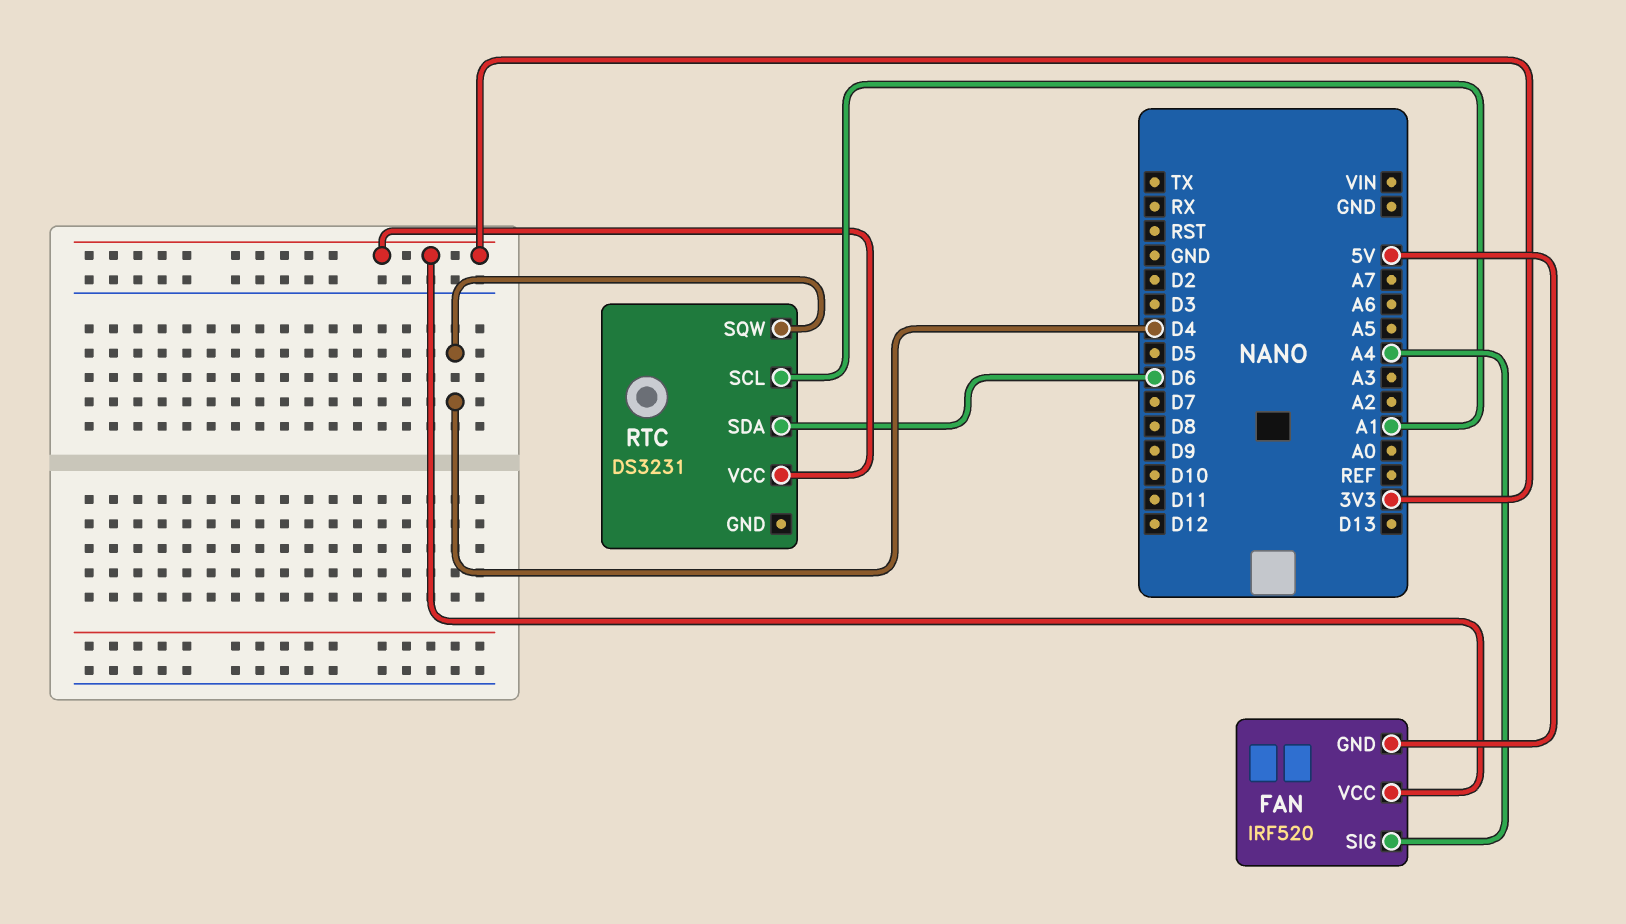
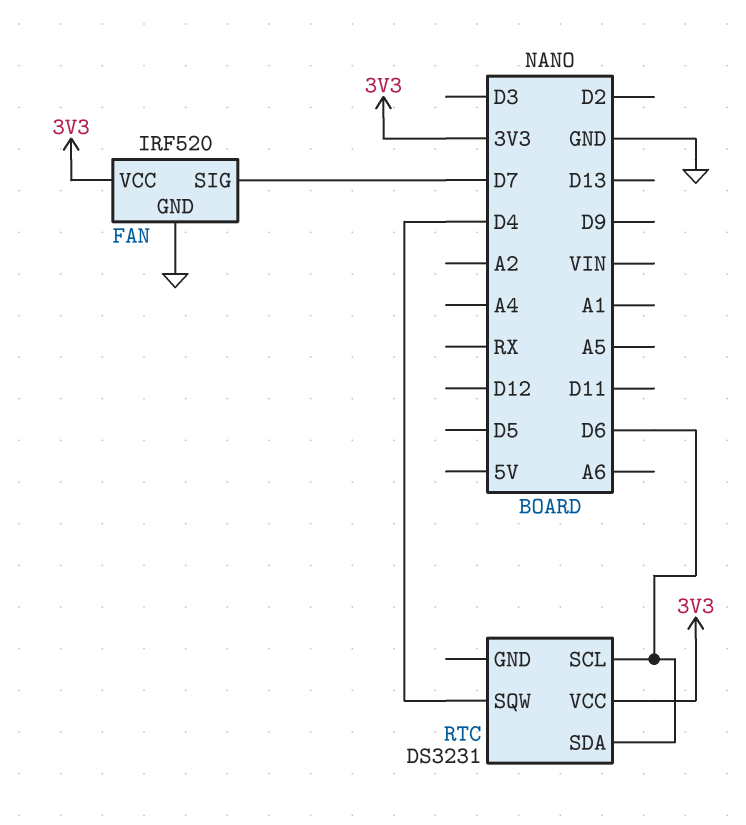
FAN pin GND: 5V -> GND
FAN pin SIG: A4 -> D7
RTC pin SCL: A1 -> D6

